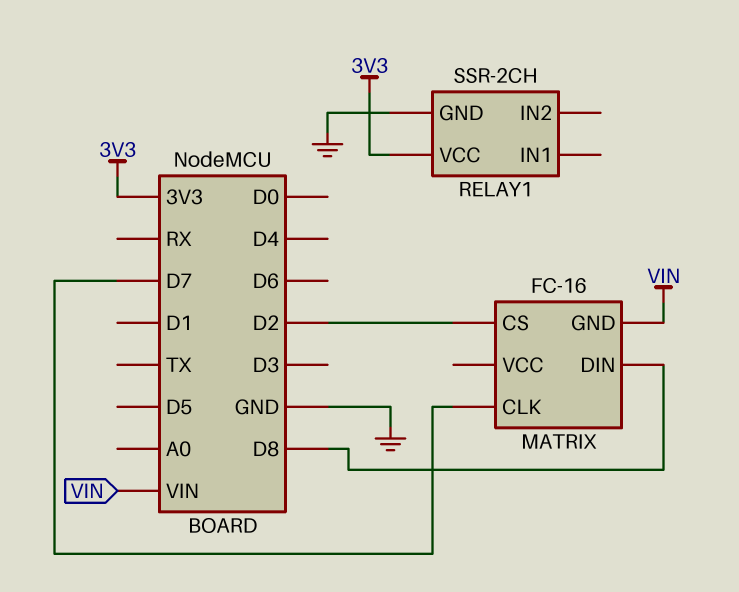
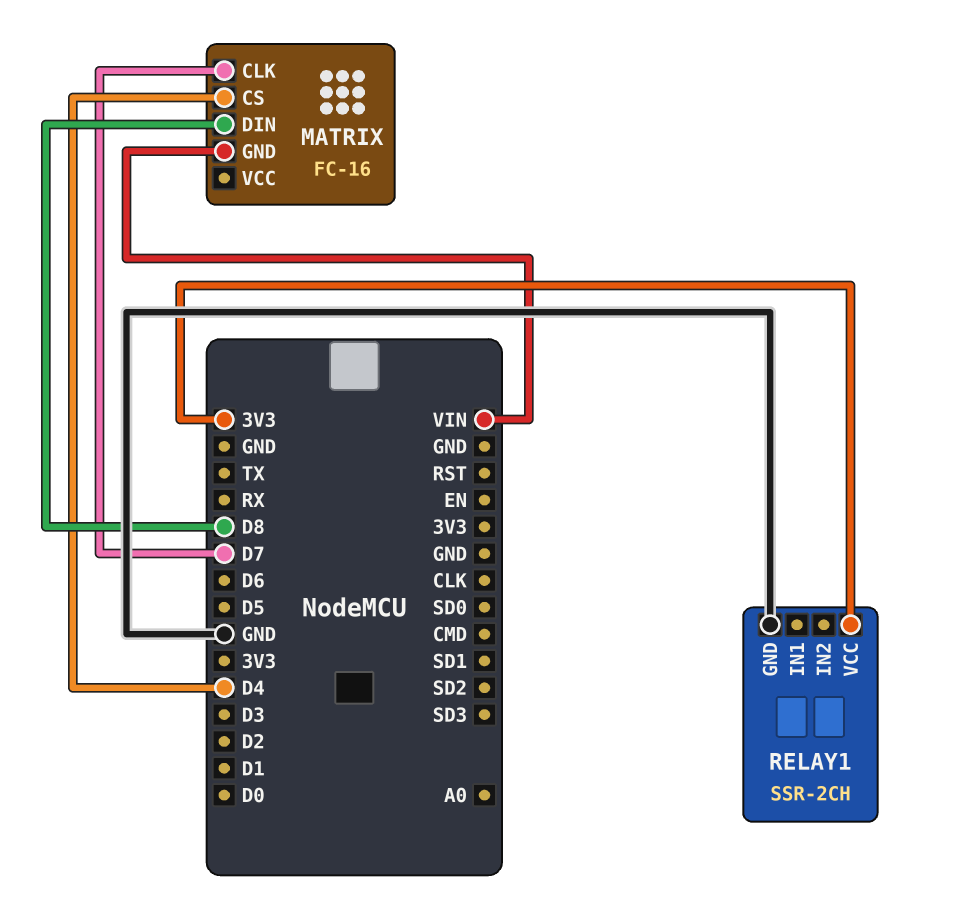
MATRIX pin CS: D2 -> D4

